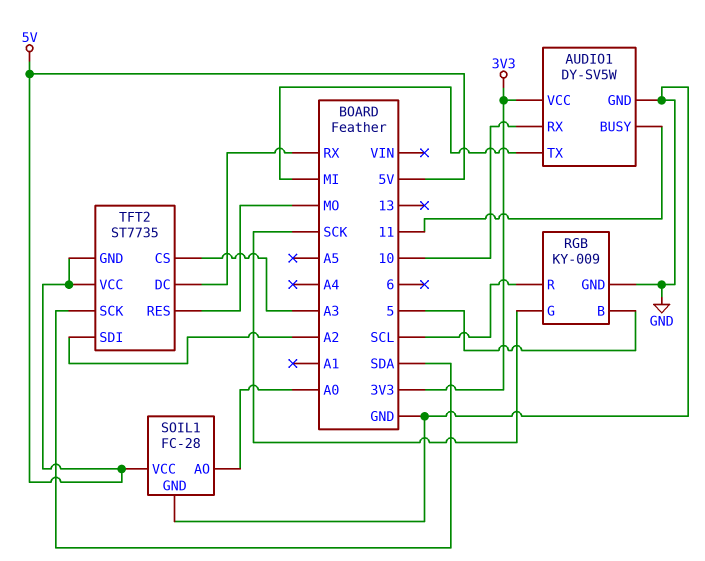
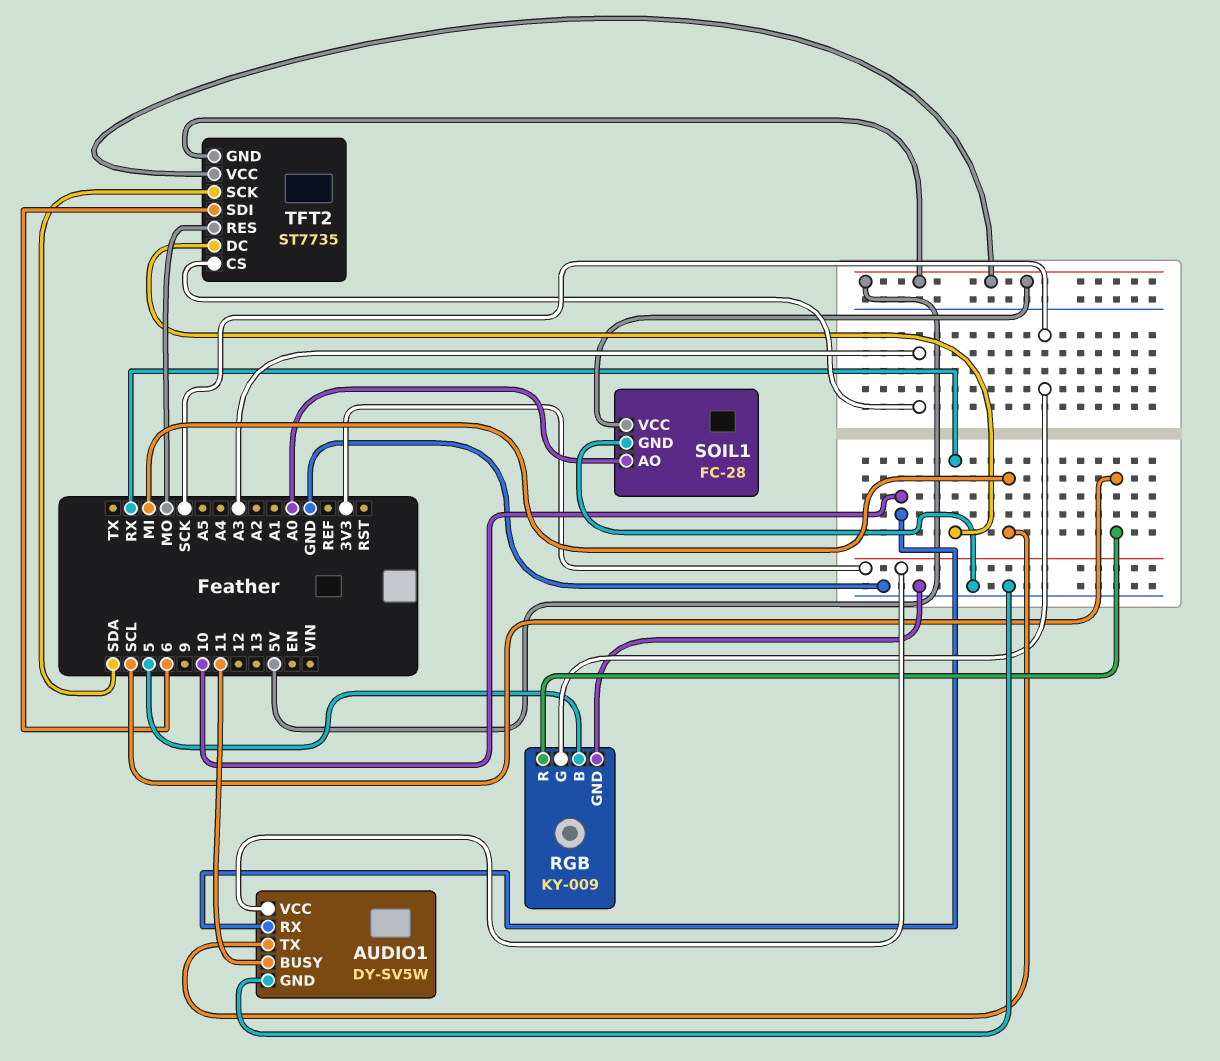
TFT2 pin SDI: A2 -> 6

